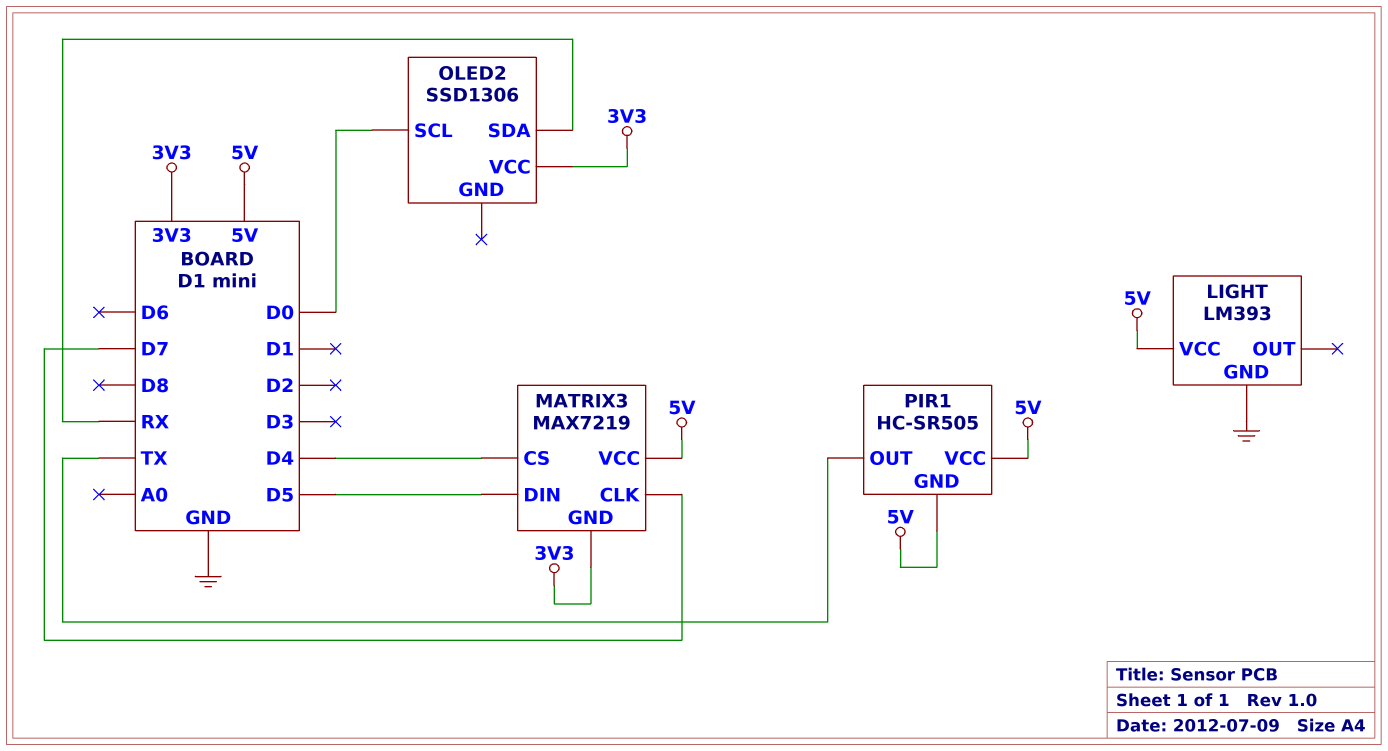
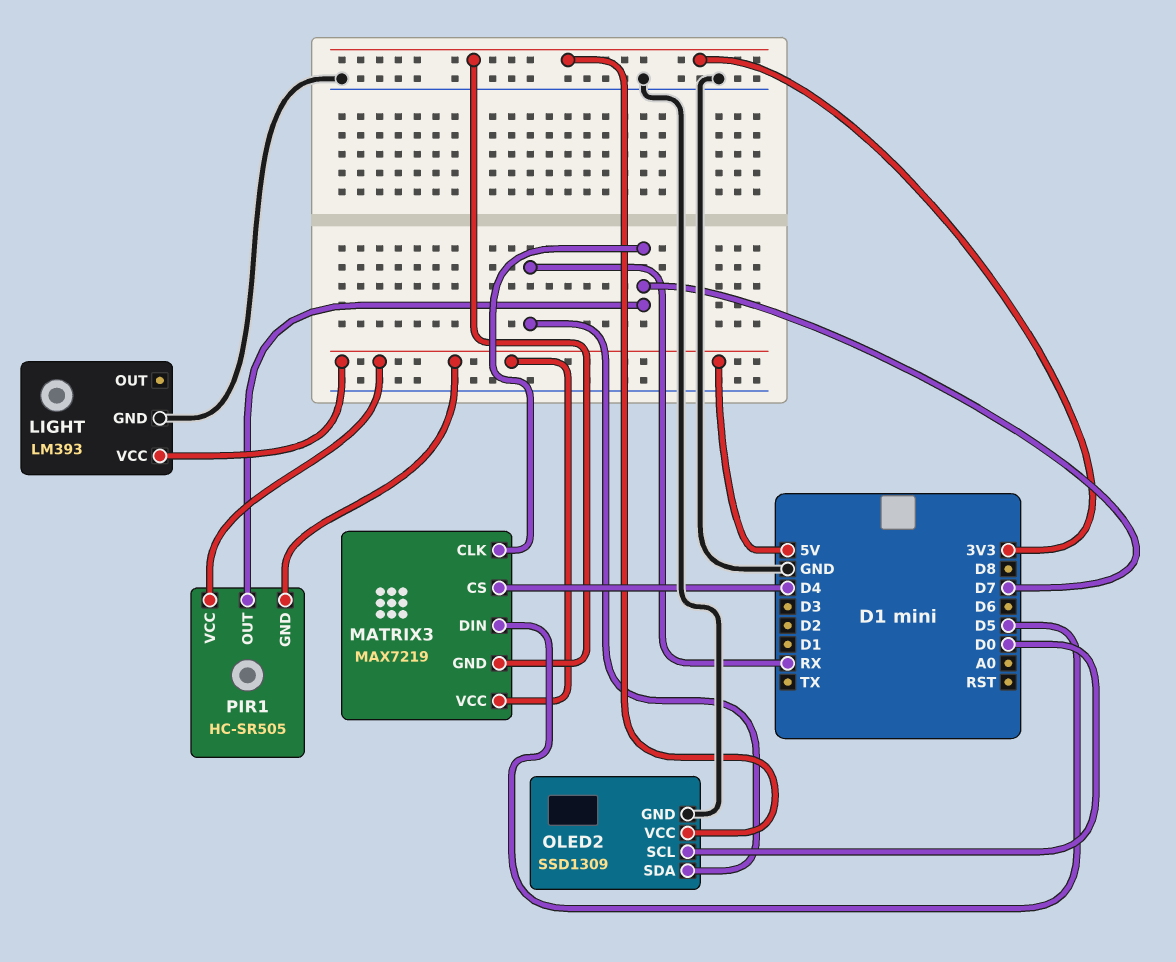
OLED2: SSD1306 -> SSD1309
OLED2 pin GND: none -> GND
PIR1 pin OUT: TX -> D7

